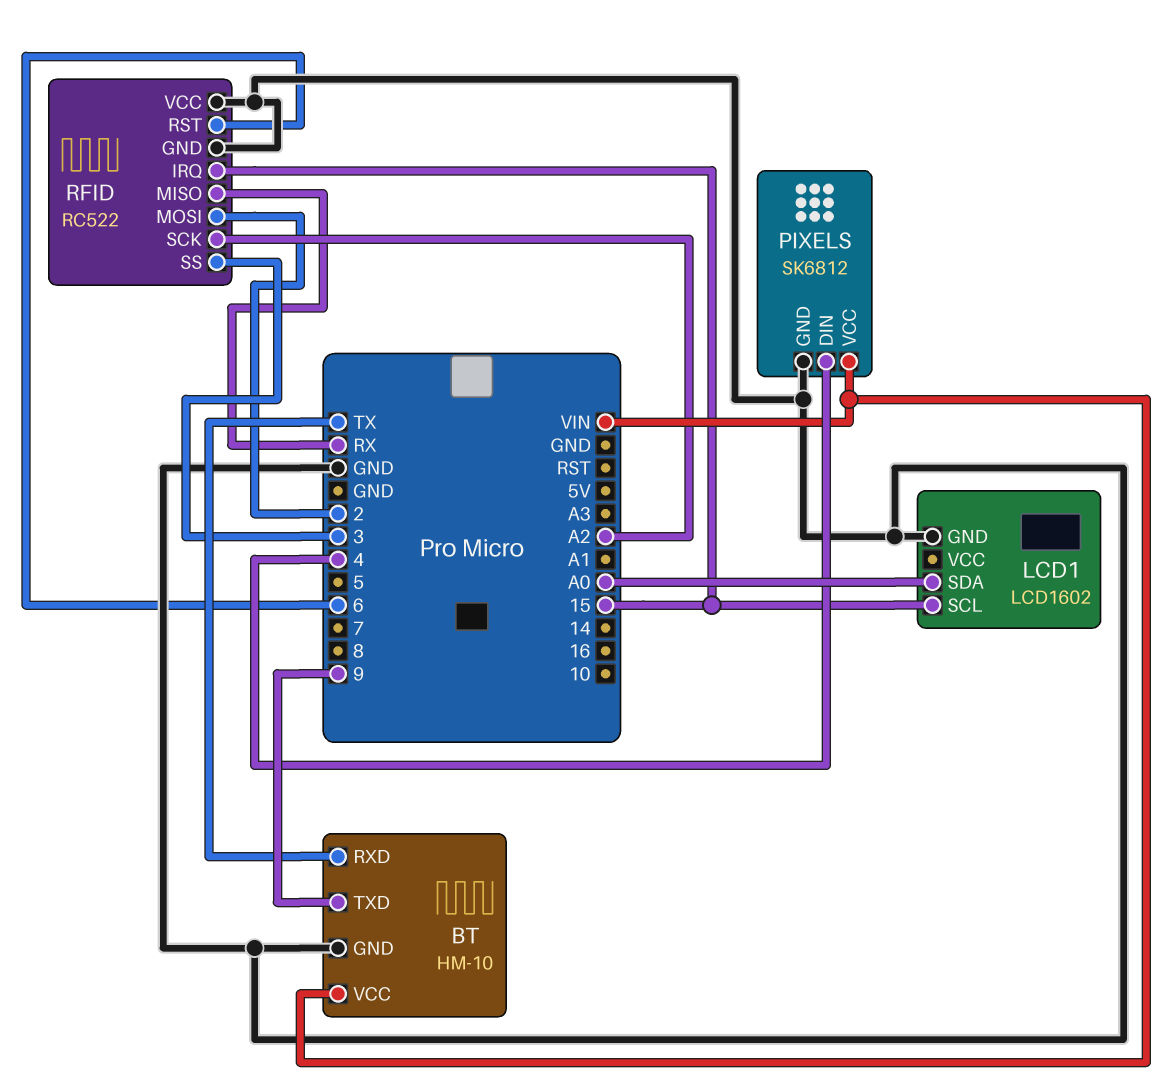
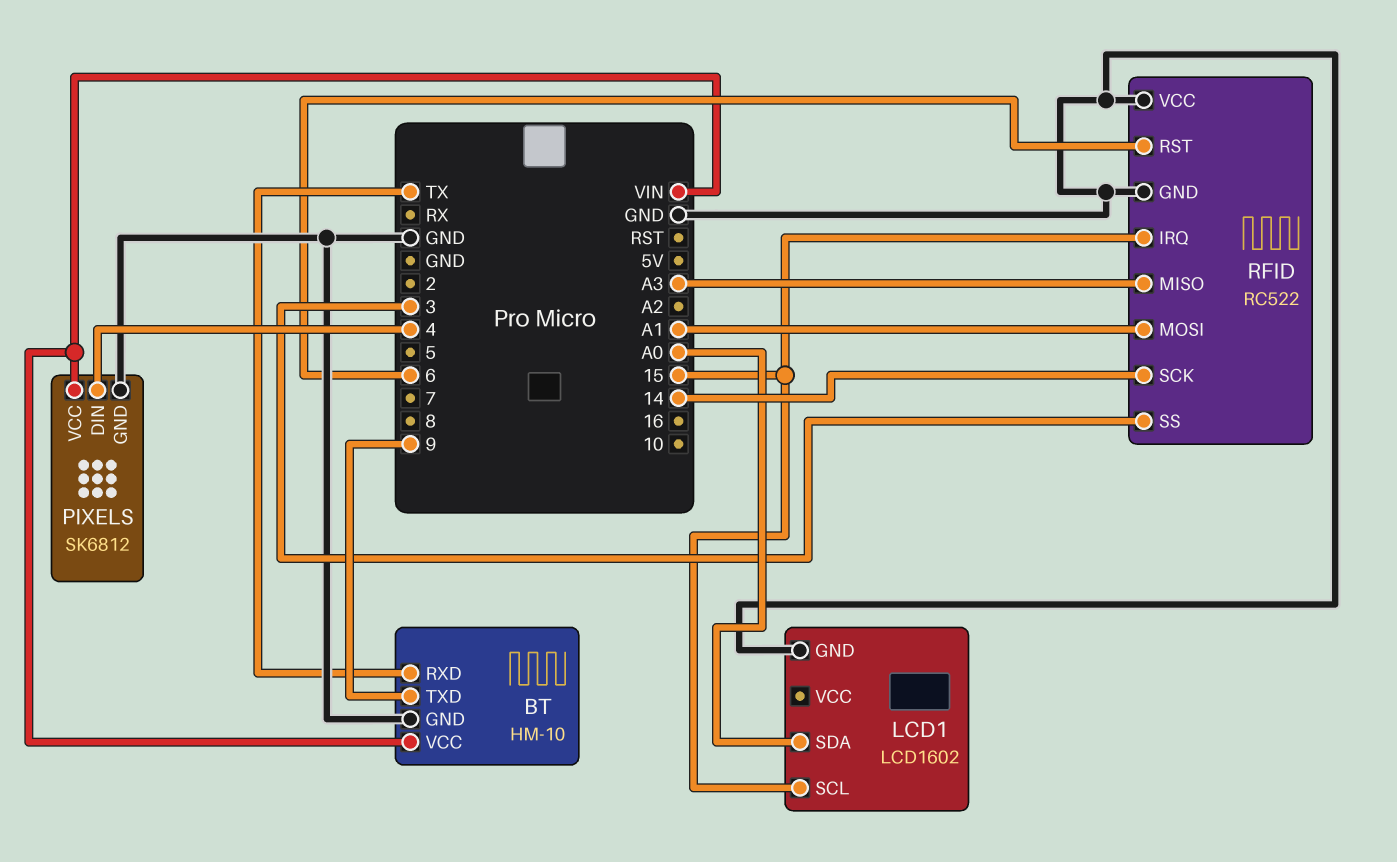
RFID pin MISO: RX -> A3
RFID pin MOSI: 2 -> A1
RFID pin SCK: A2 -> 14

